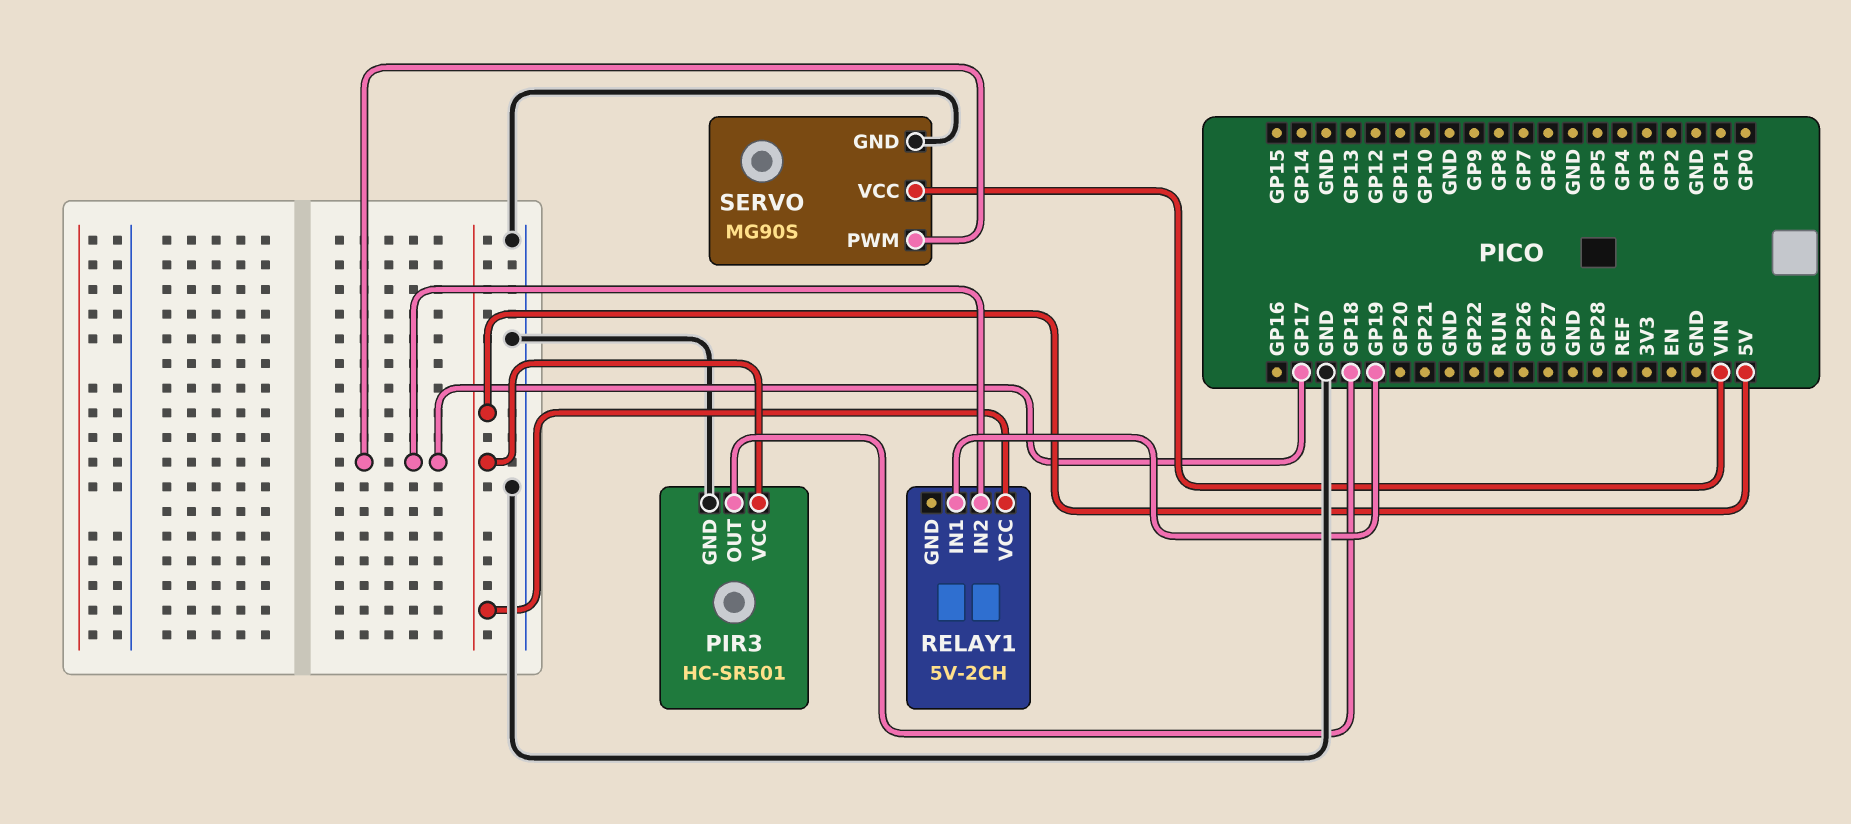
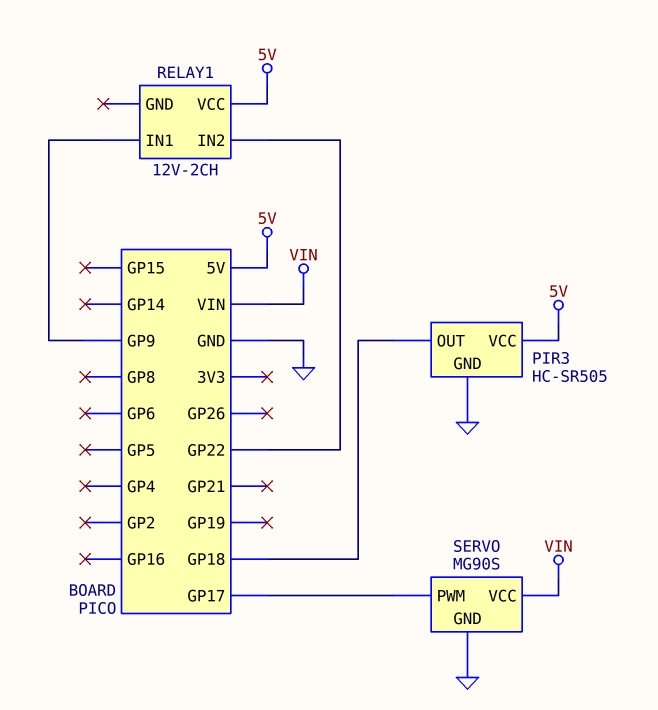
PIR3: HC-SR501 -> HC-SR505
RELAY1: 5V-2CH -> 12V-2CH
RELAY1 pin IN1: GP19 -> GP9
RELAY1 pin IN2: GP17 -> GP22

